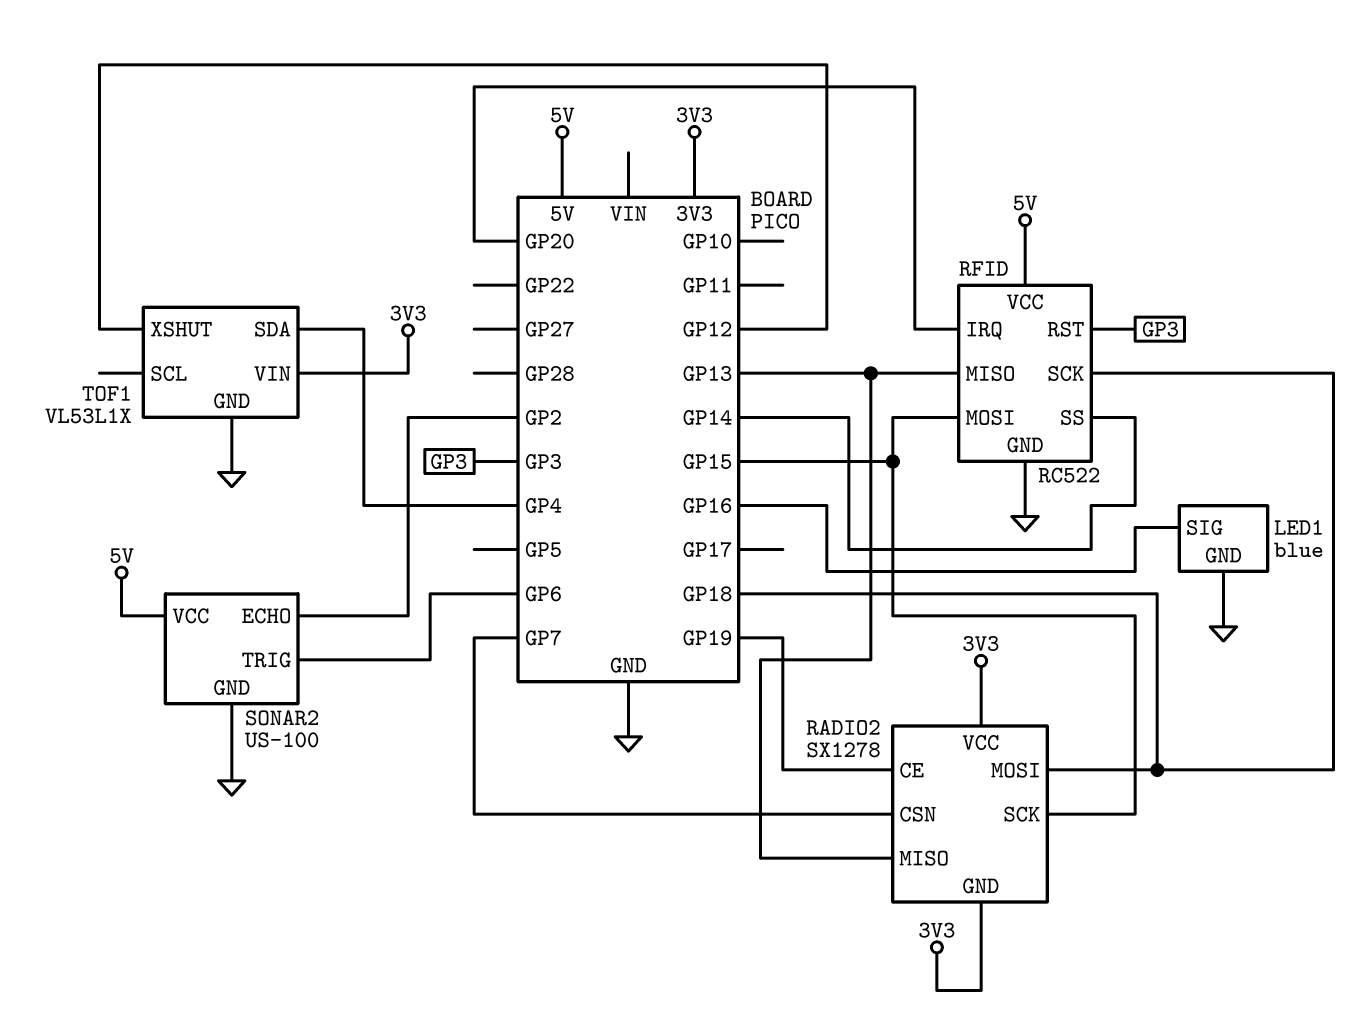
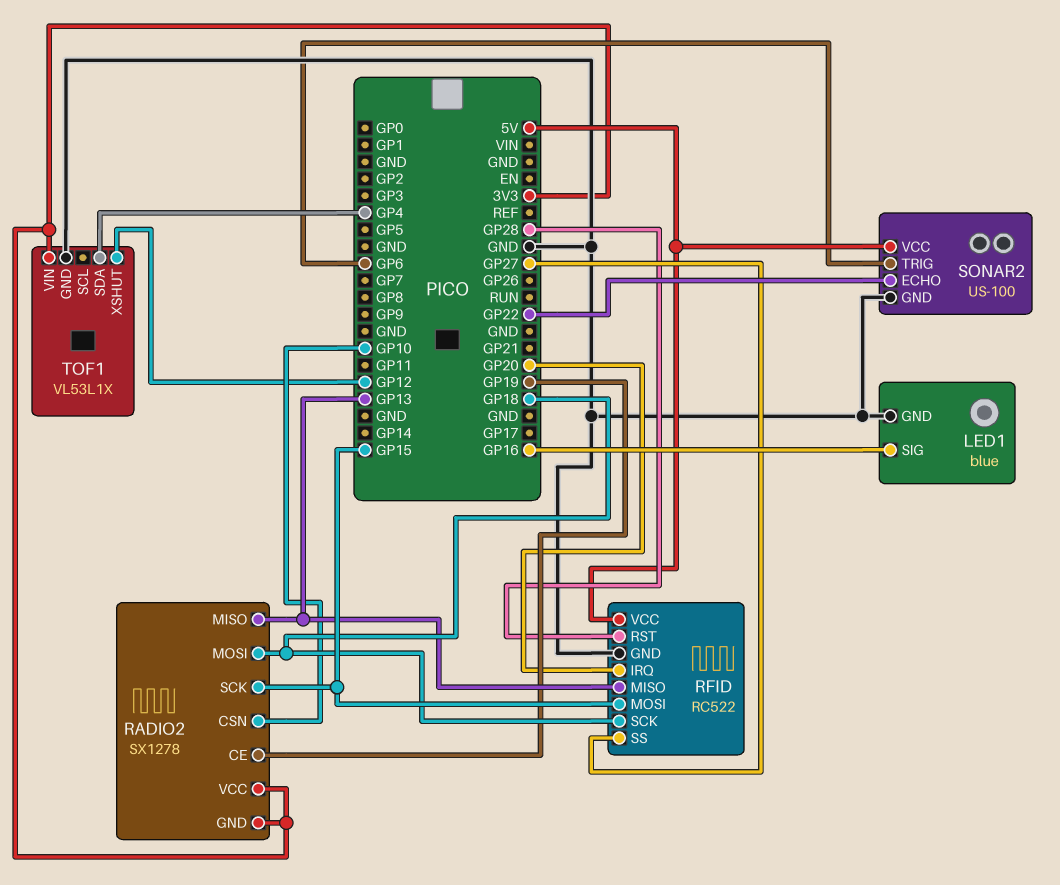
RADIO2 pin CSN: GP7 -> GP10
RFID pin RST: GP3 -> GP28
RFID pin SS: GP14 -> GP27
SONAR2 pin ECHO: GP2 -> GP22

